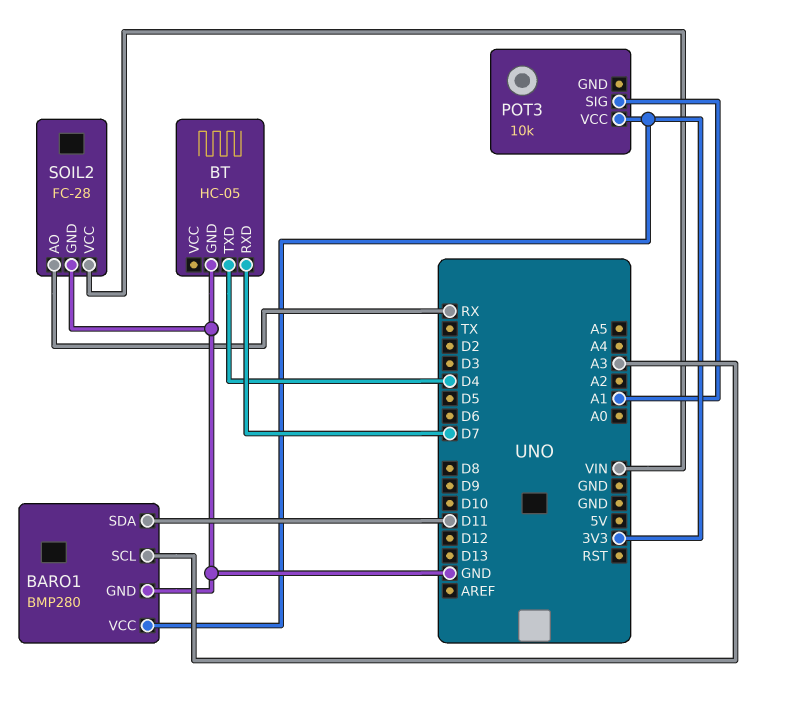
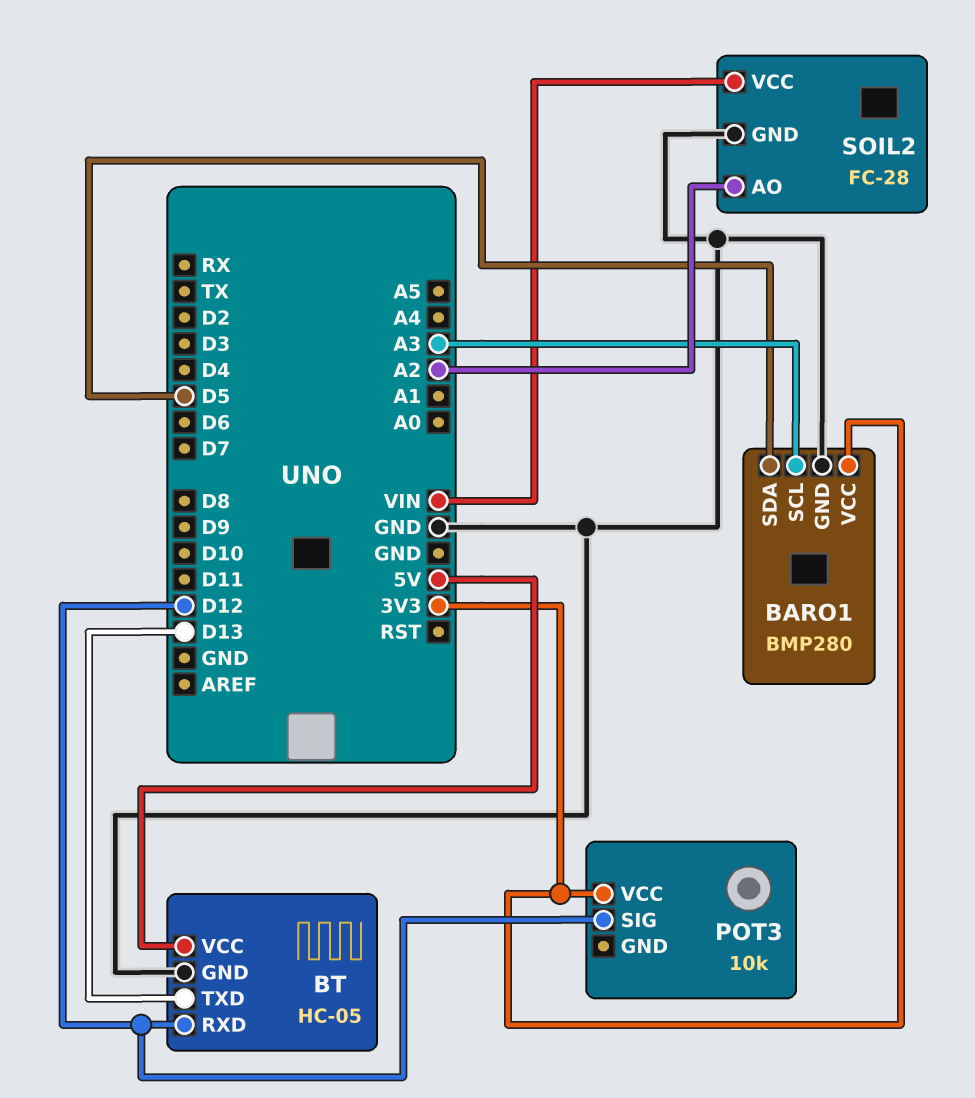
BARO1 pin SDA: D11 -> D5
BT pin RXD: D7 -> D12
BT pin TXD: D4 -> D13
BT pin VCC: none -> 5V
POT3 pin SIG: A1 -> D12
SOIL2 pin AO: RX -> A2

